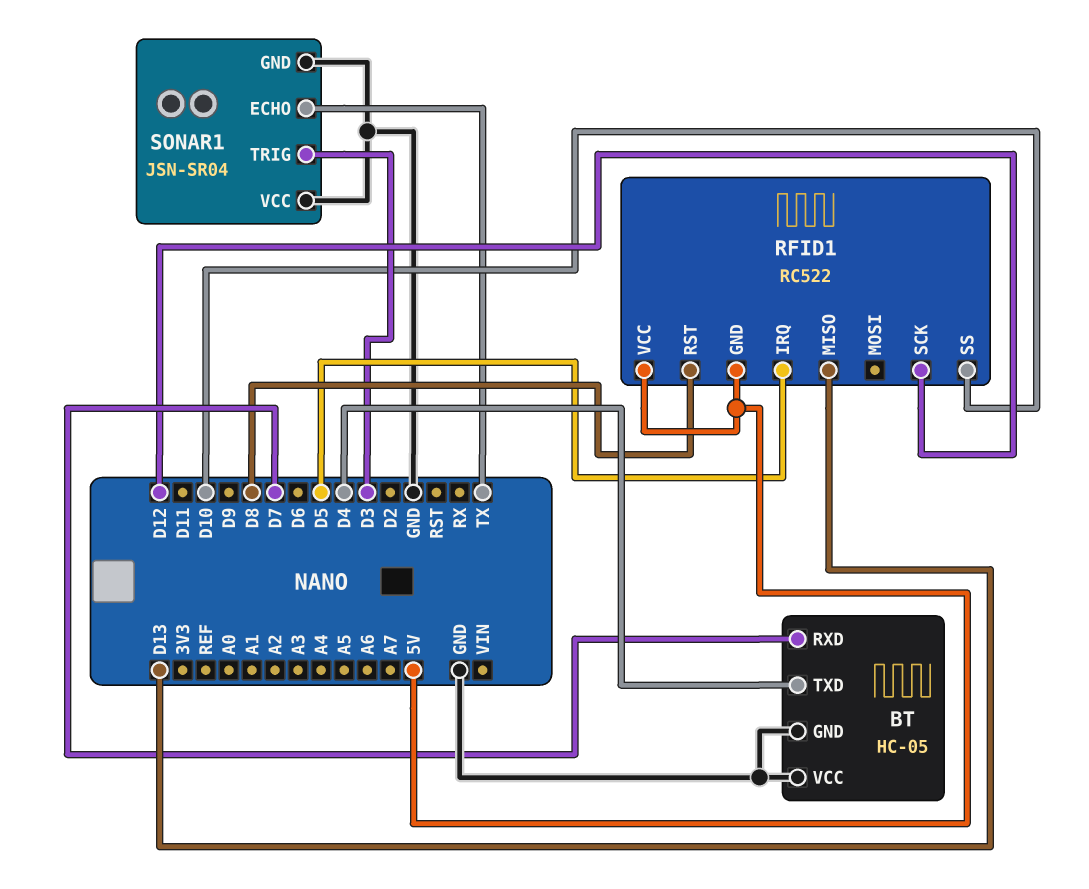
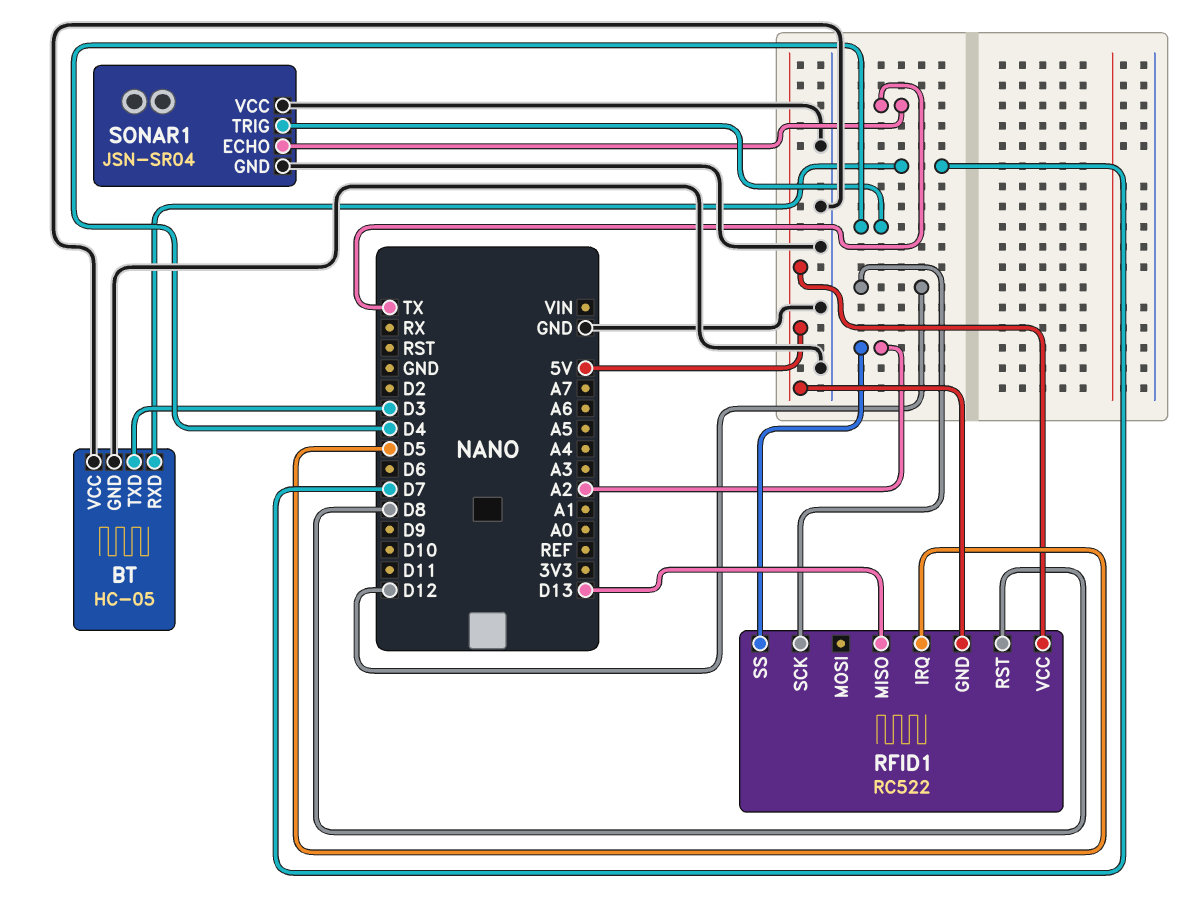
BT pin TXD: D4 -> D3
RFID1 pin SS: D10 -> A2
SONAR1 pin TRIG: D3 -> D4

